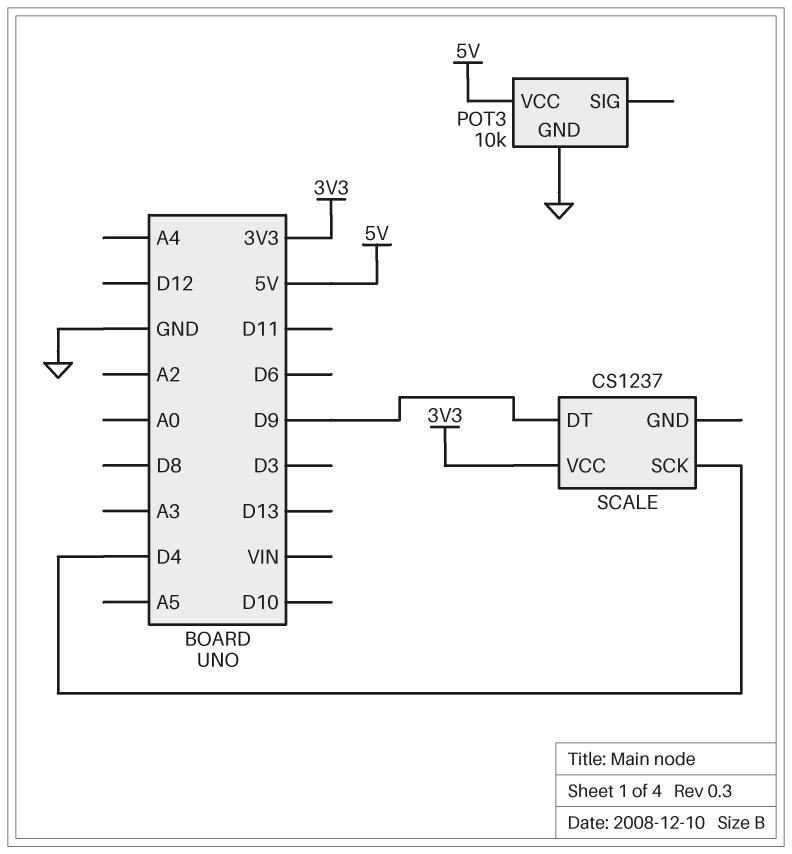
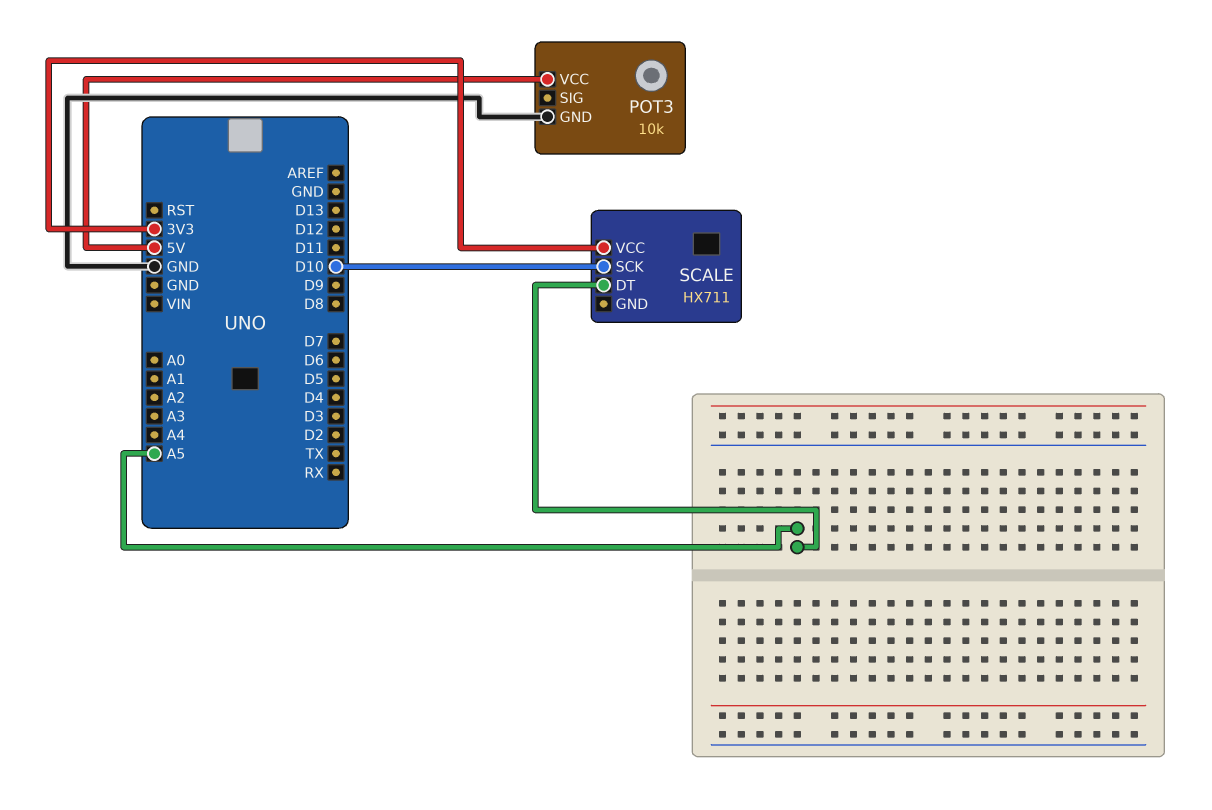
SCALE: CS1237 -> HX711
SCALE pin DT: D9 -> A5
SCALE pin SCK: D4 -> D10

